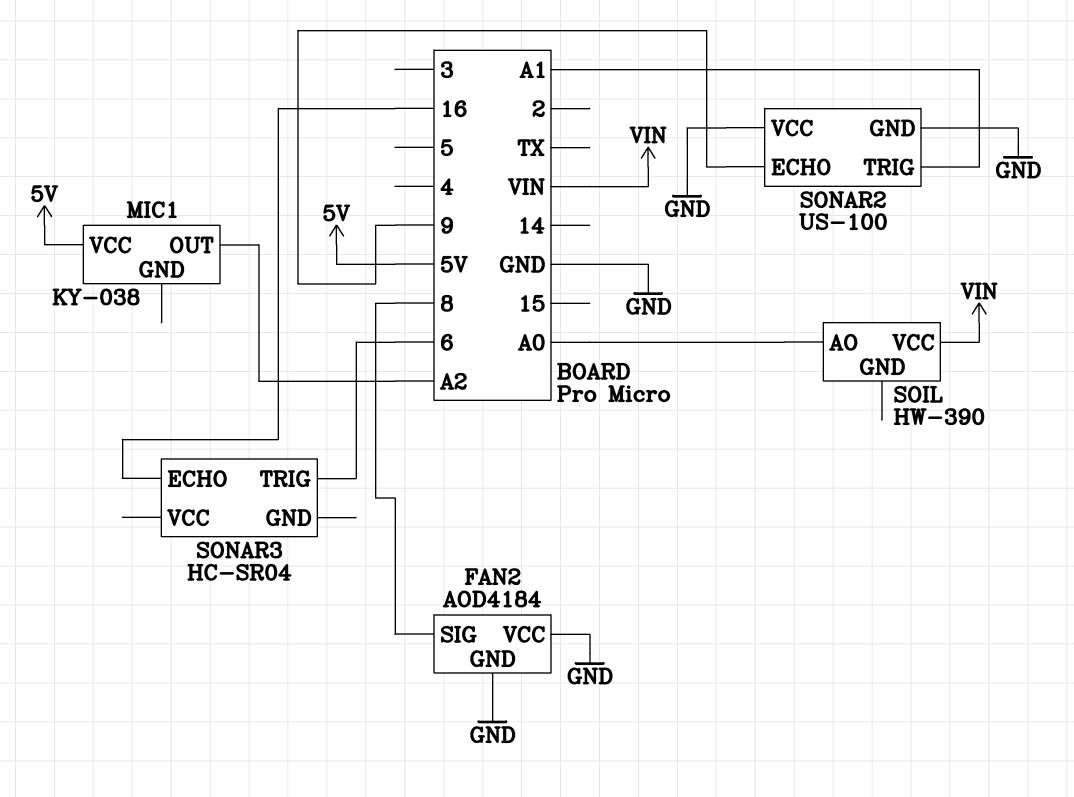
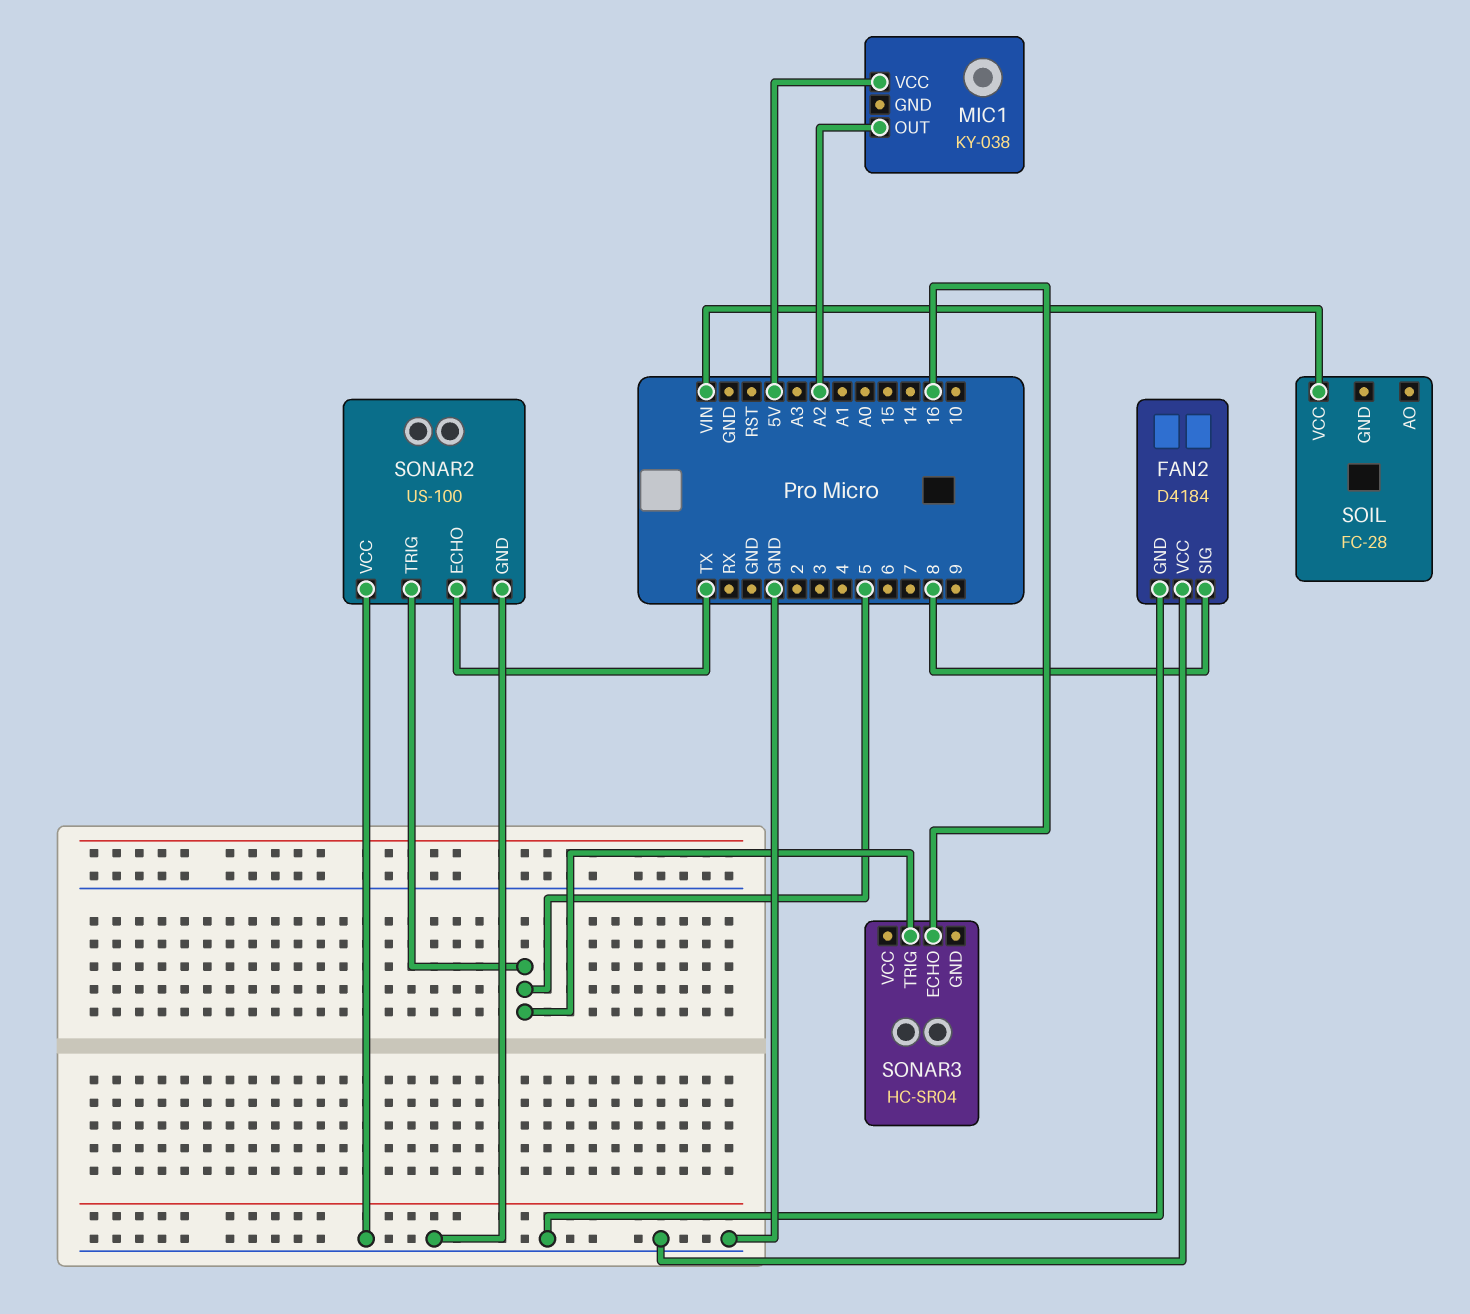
FAN2: AOD4184 -> D4184
SOIL: HW-390 -> FC-28
SOIL pin AO: A0 -> none
SONAR2 pin ECHO: 9 -> TX
SONAR2 pin TRIG: A1 -> 5
SONAR3 pin TRIG: 6 -> 5

